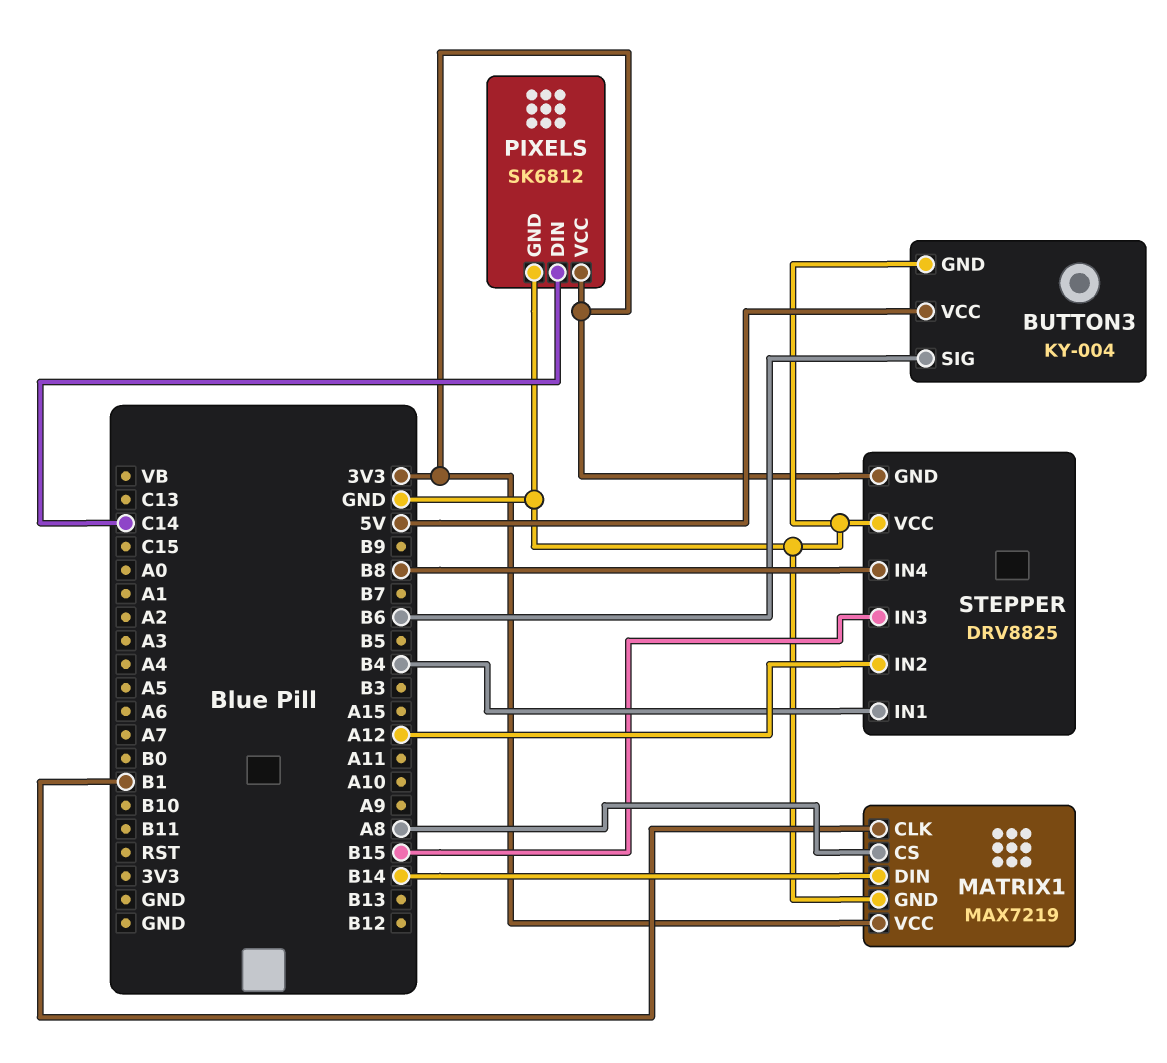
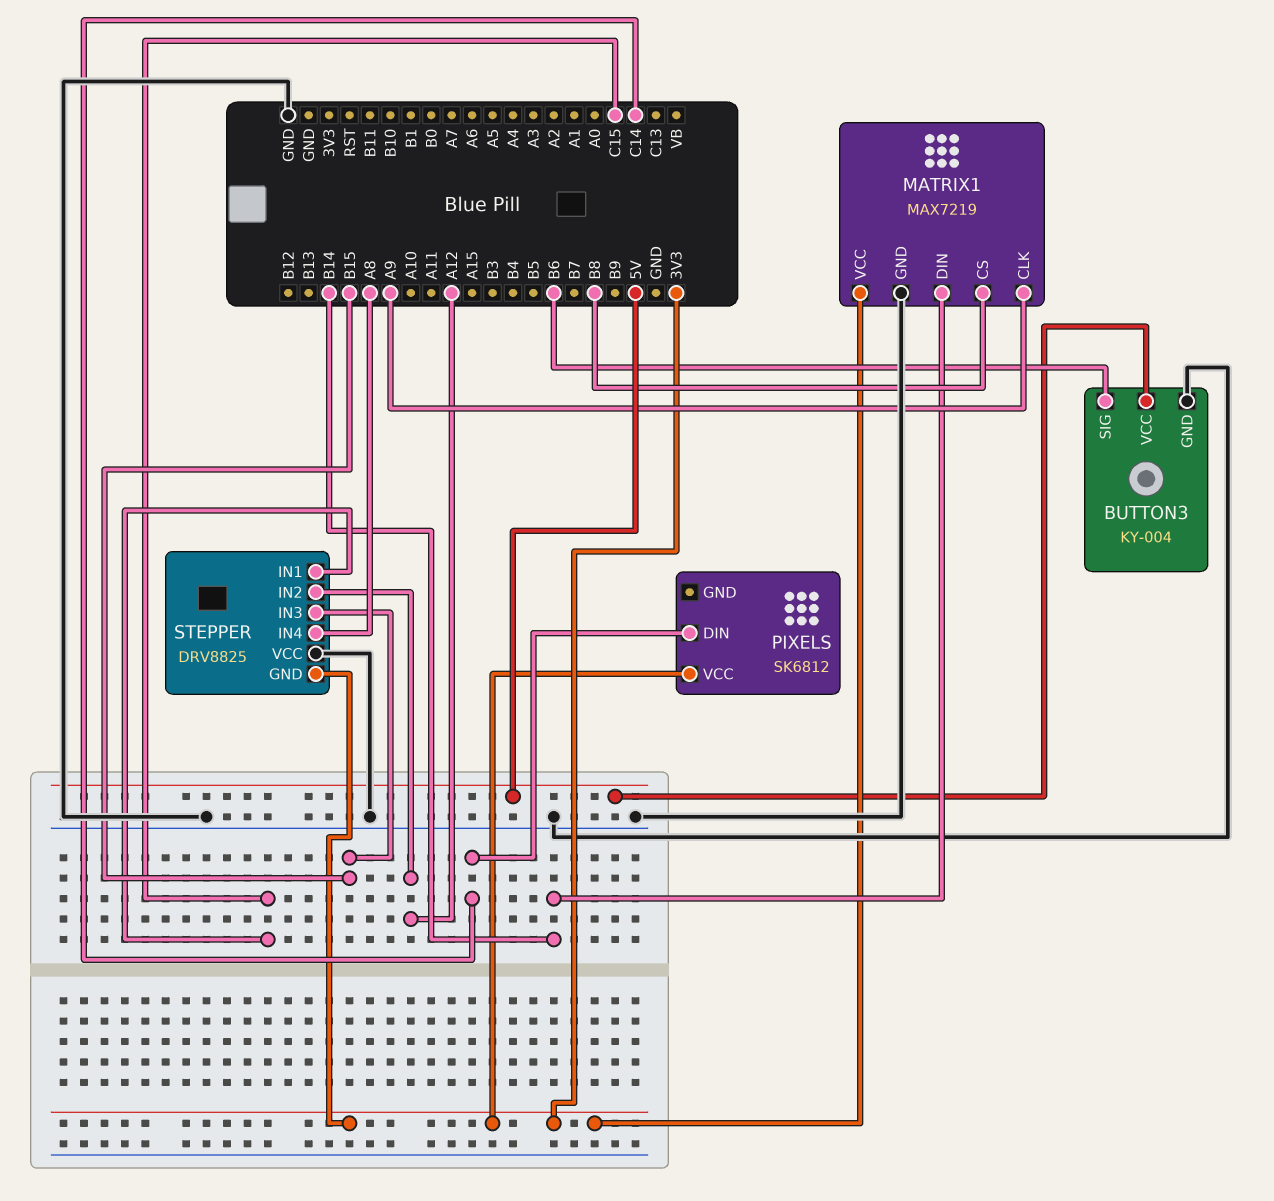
MATRIX1 pin CLK: B1 -> A9
MATRIX1 pin CS: A8 -> B8
PIXELS pin GND: GND -> none
STEPPER pin IN1: B4 -> C15
STEPPER pin IN4: B8 -> A8

